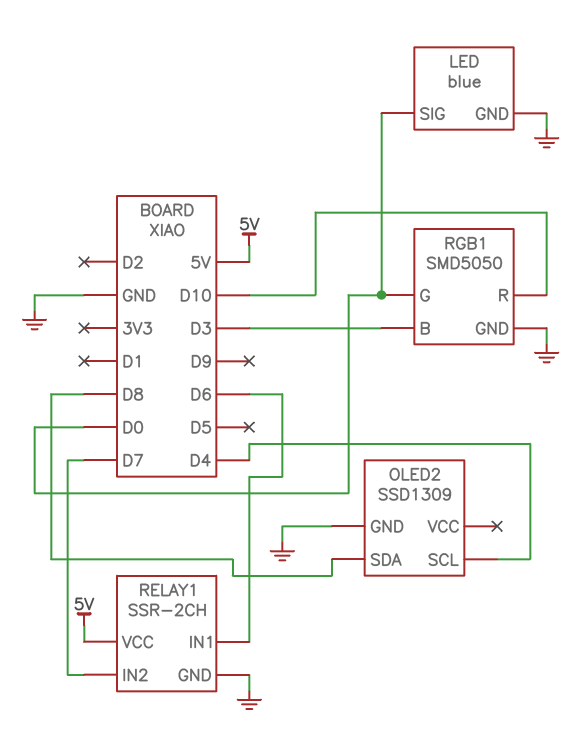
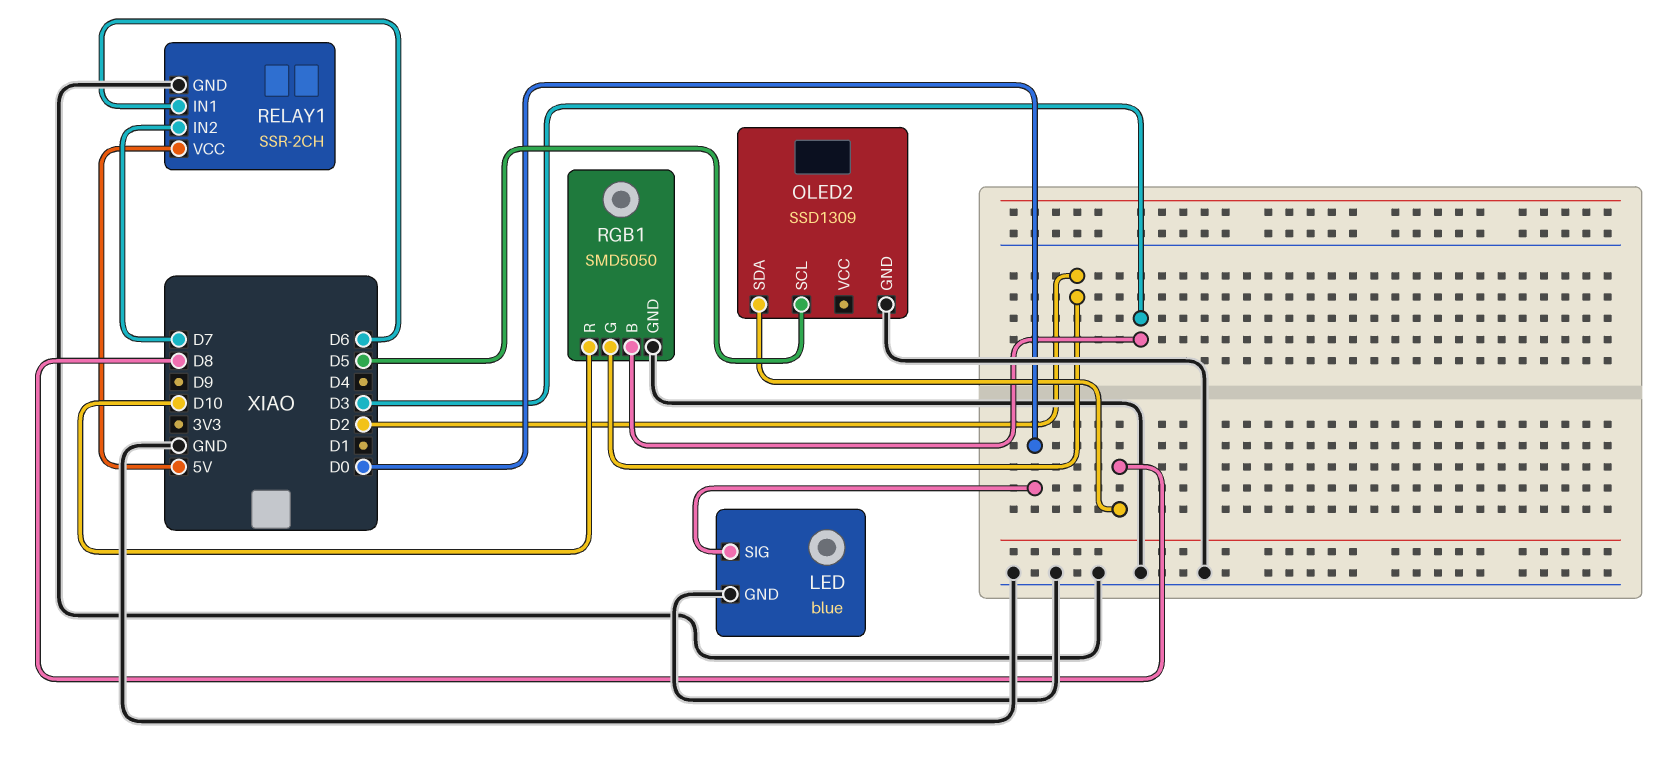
OLED2 pin SCL: D4 -> D5
RGB1 pin G: D0 -> D2

